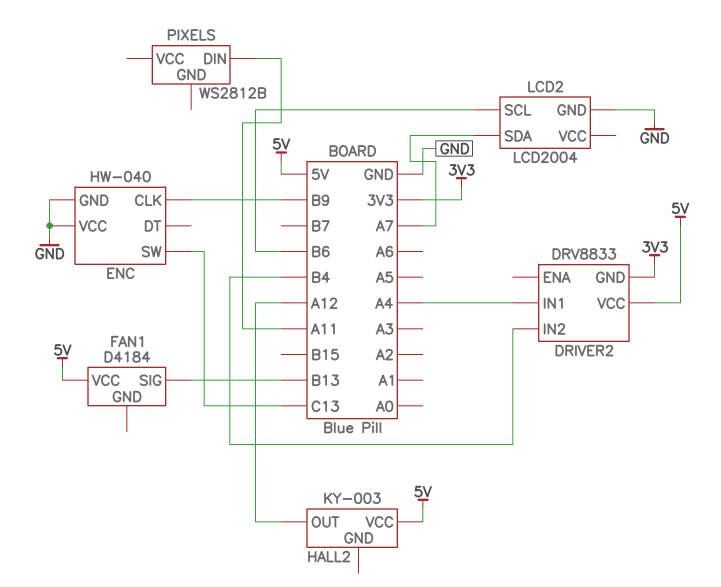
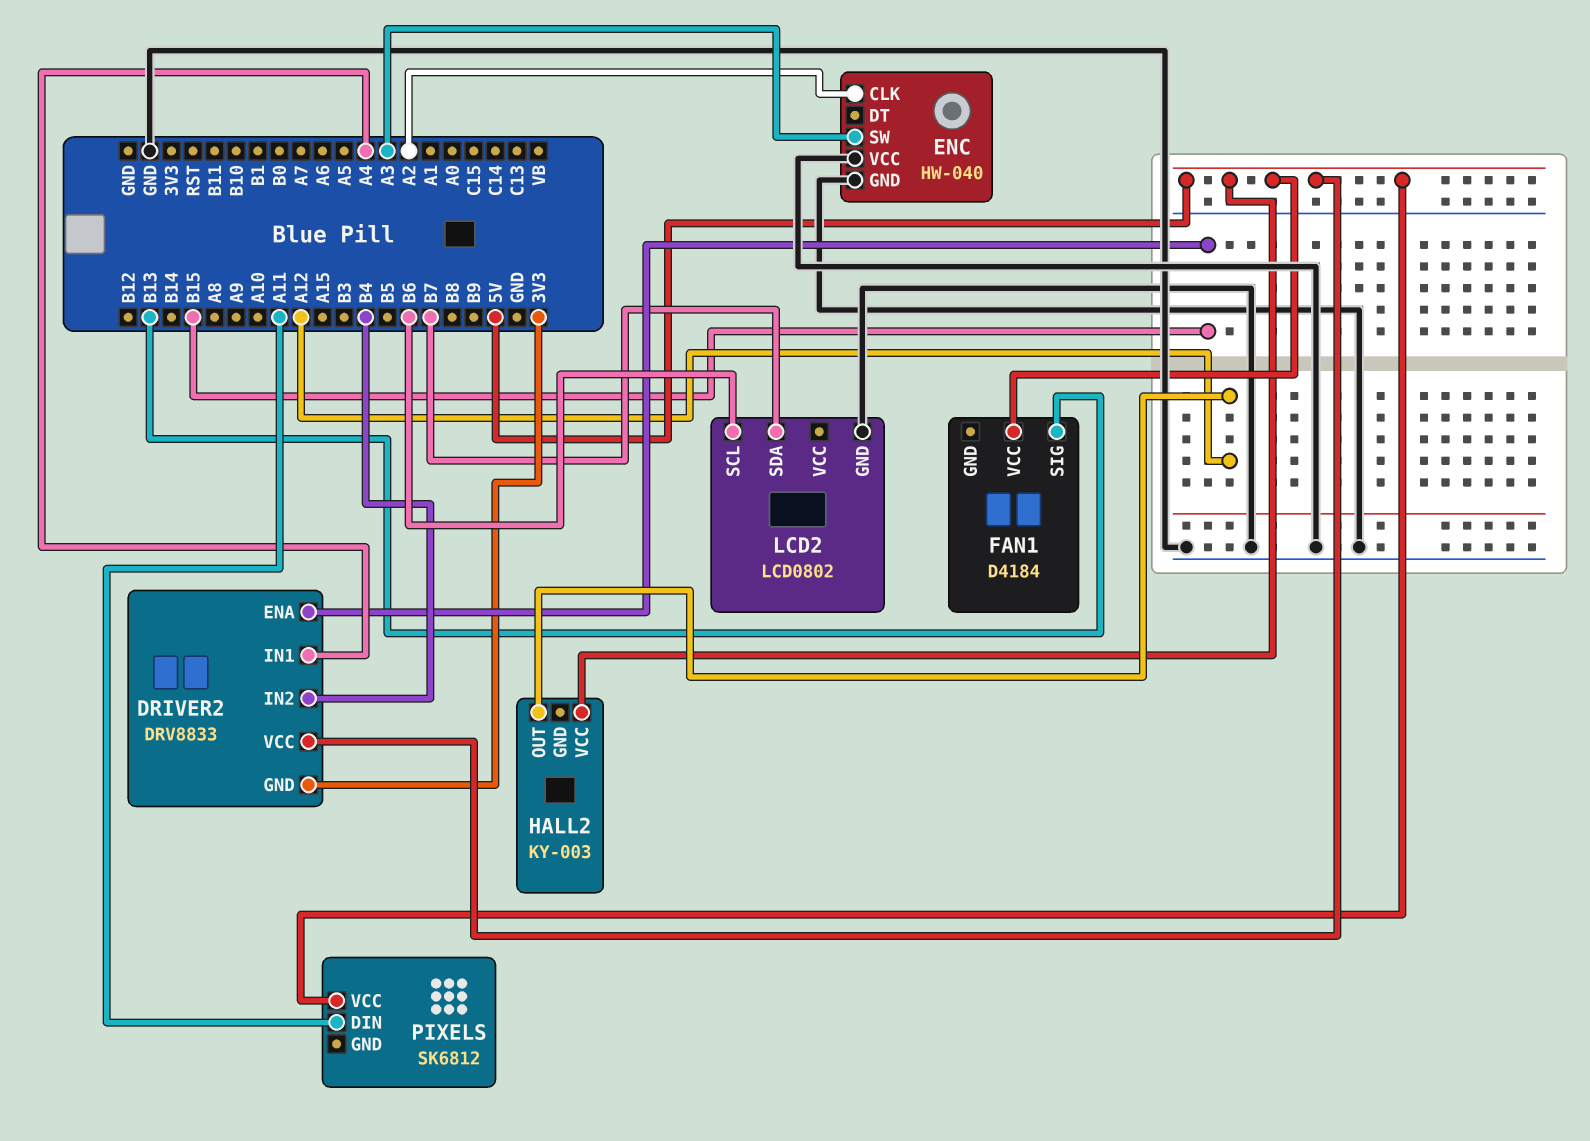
DRIVER2 pin ENA: none -> B15
ENC pin CLK: B9 -> A2
ENC pin SW: C13 -> A3
LCD2: LCD2004 -> LCD0802
LCD2 pin SDA: A7 -> B7
PIXELS: WS2812B -> SK6812
PIXELS pin VCC: none -> 5V

